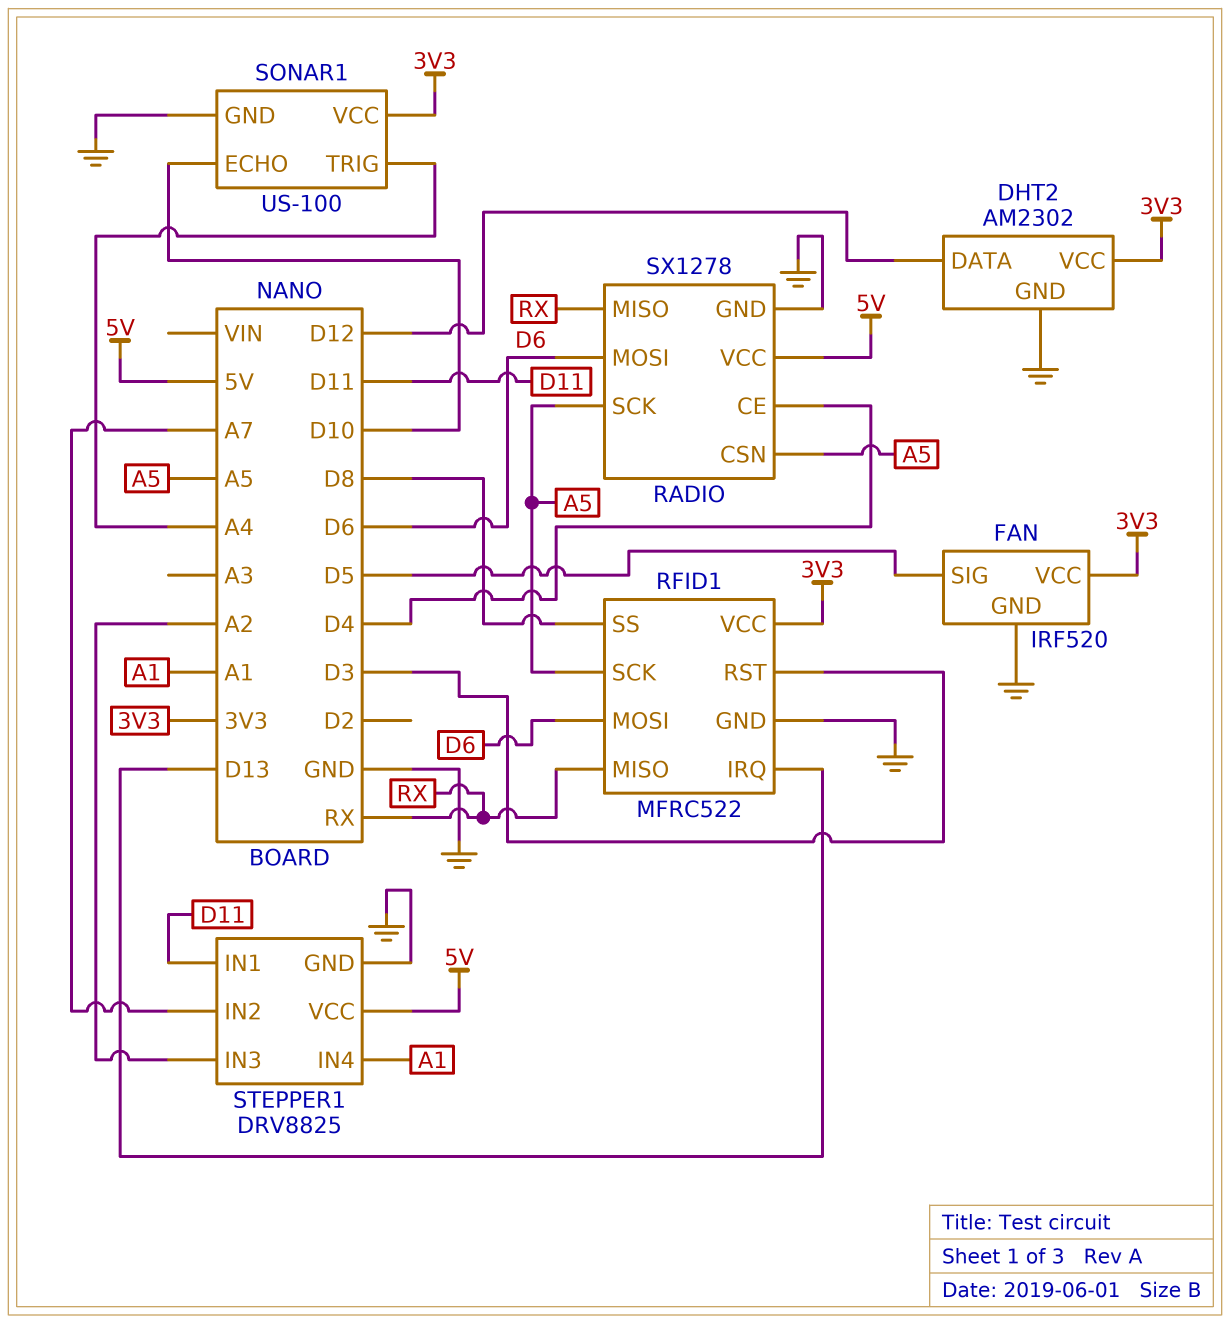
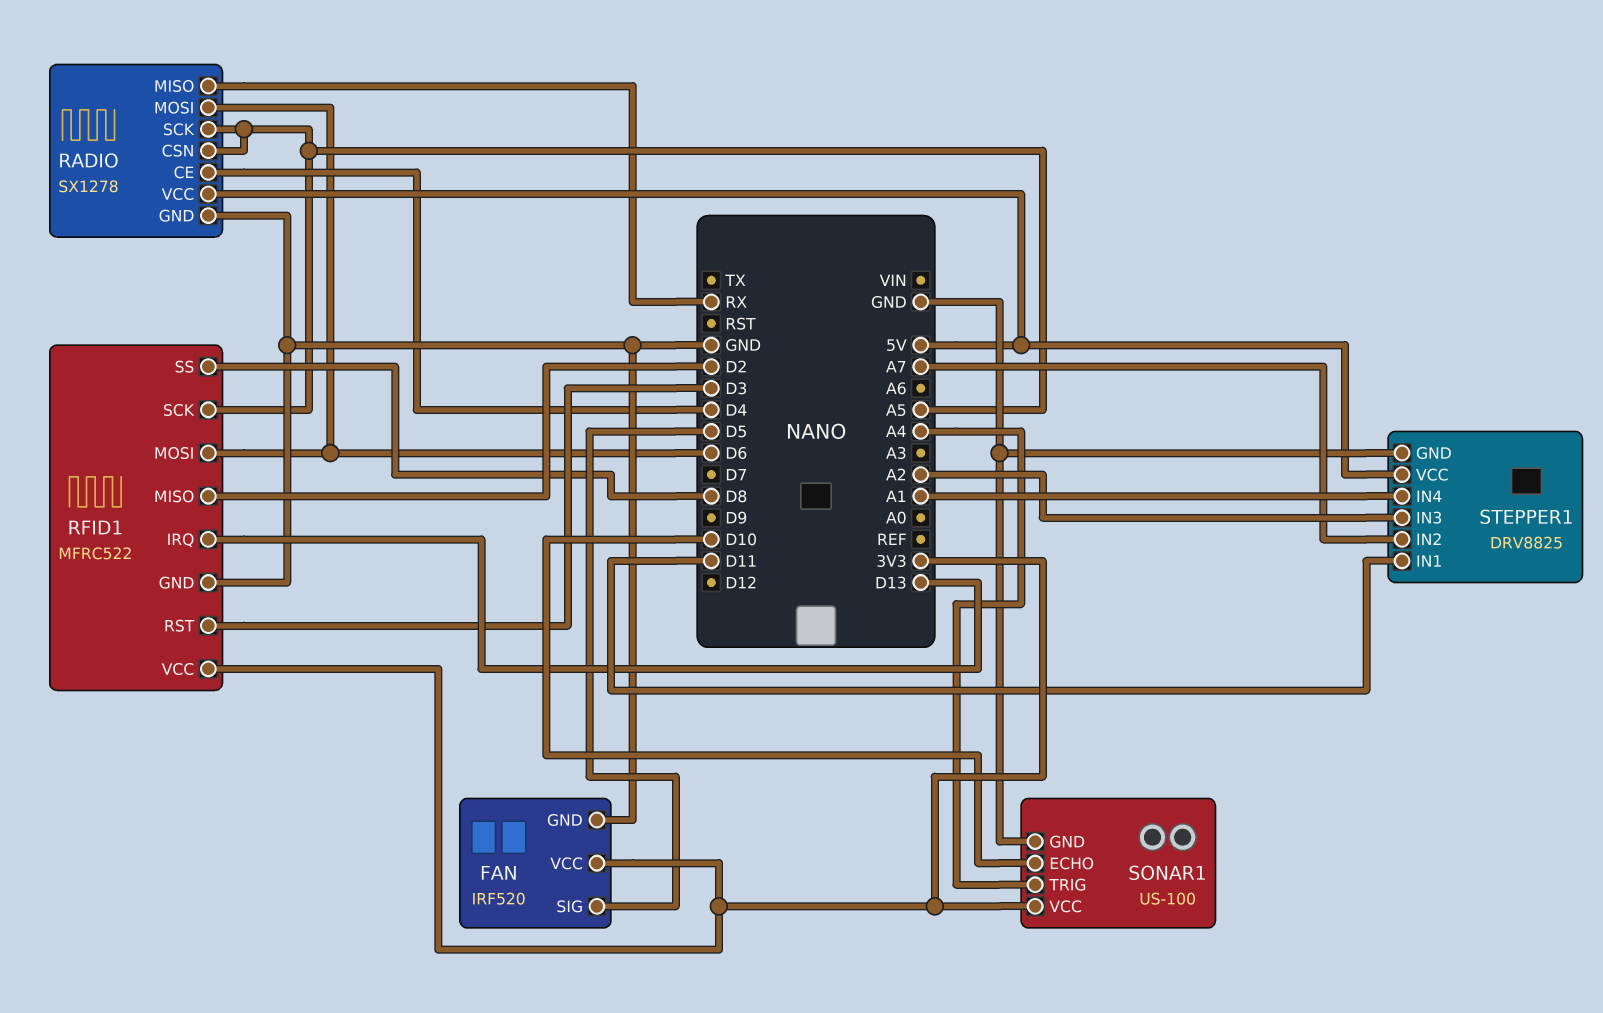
DHT2: AM2302 -> none
DHT2 pin DATA: D12 -> none
DHT2 pin GND: GND -> none
DHT2 pin VCC: 3V3 -> none
RFID1 pin MISO: RX -> D2

